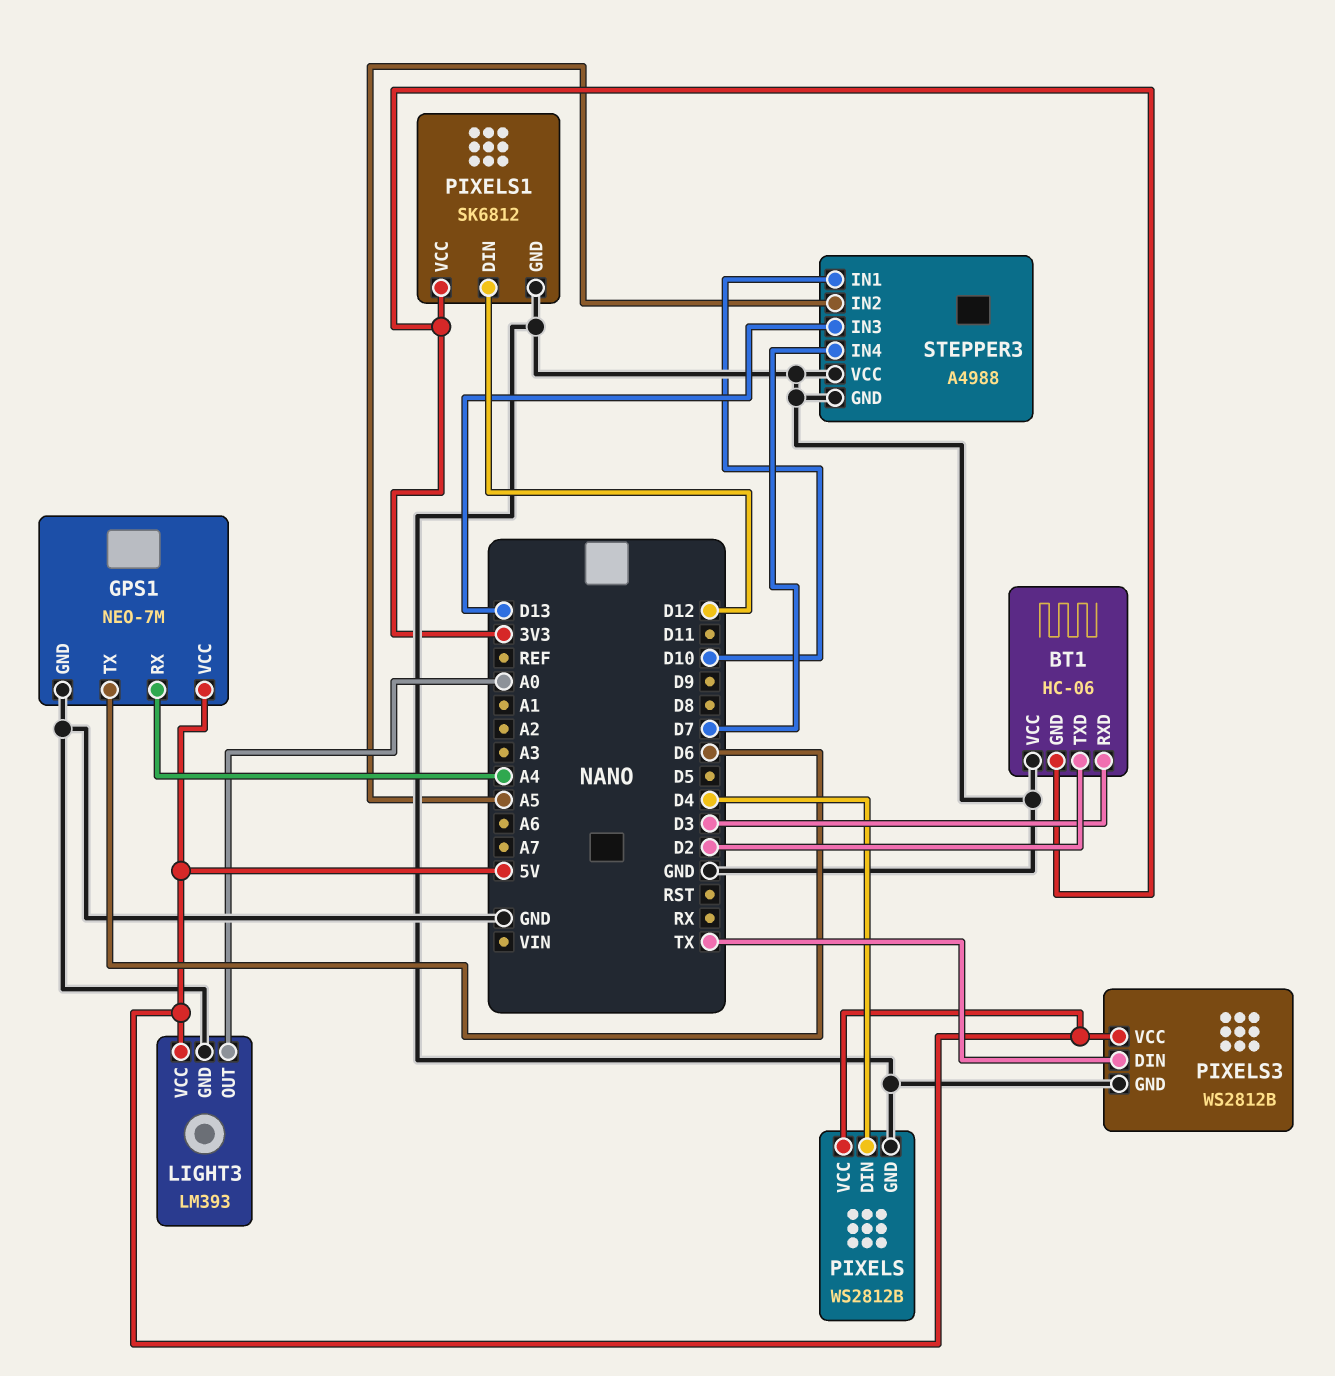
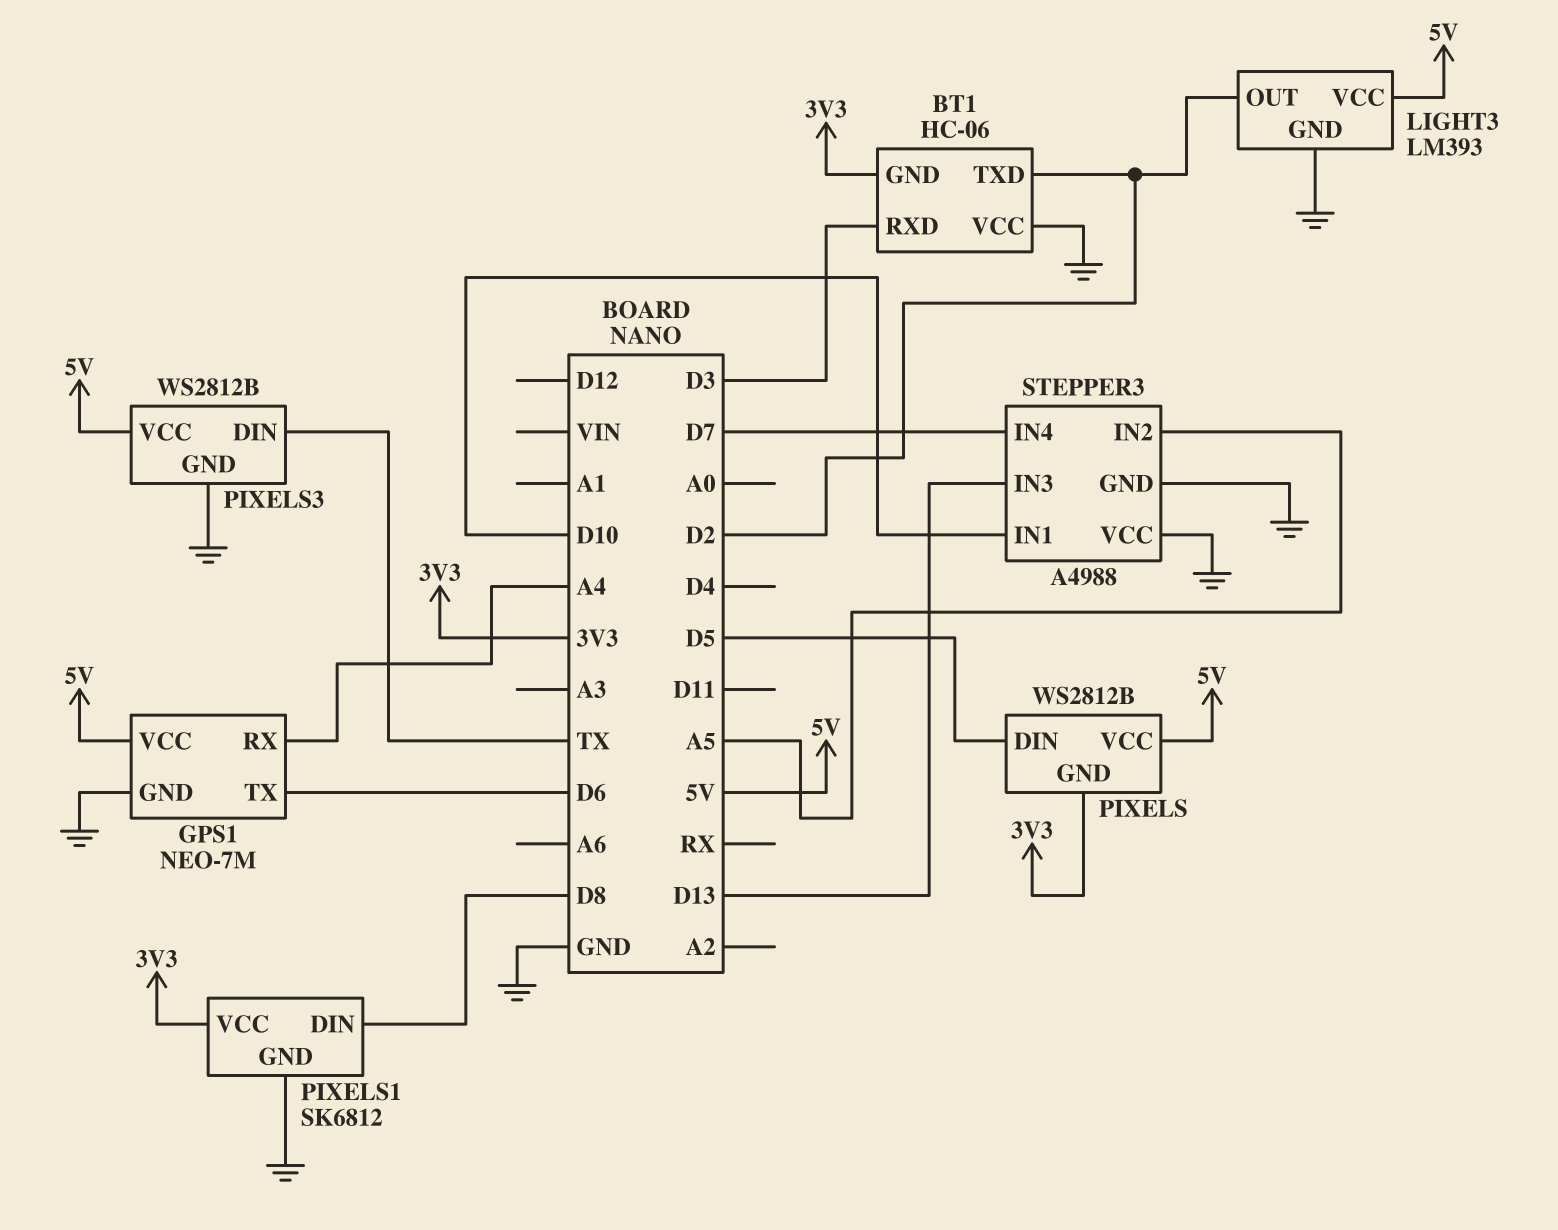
LIGHT3 pin OUT: A0 -> D2
PIXELS pin DIN: D4 -> D5
PIXELS pin GND: GND -> 3V3
PIXELS1 pin DIN: D12 -> D8

